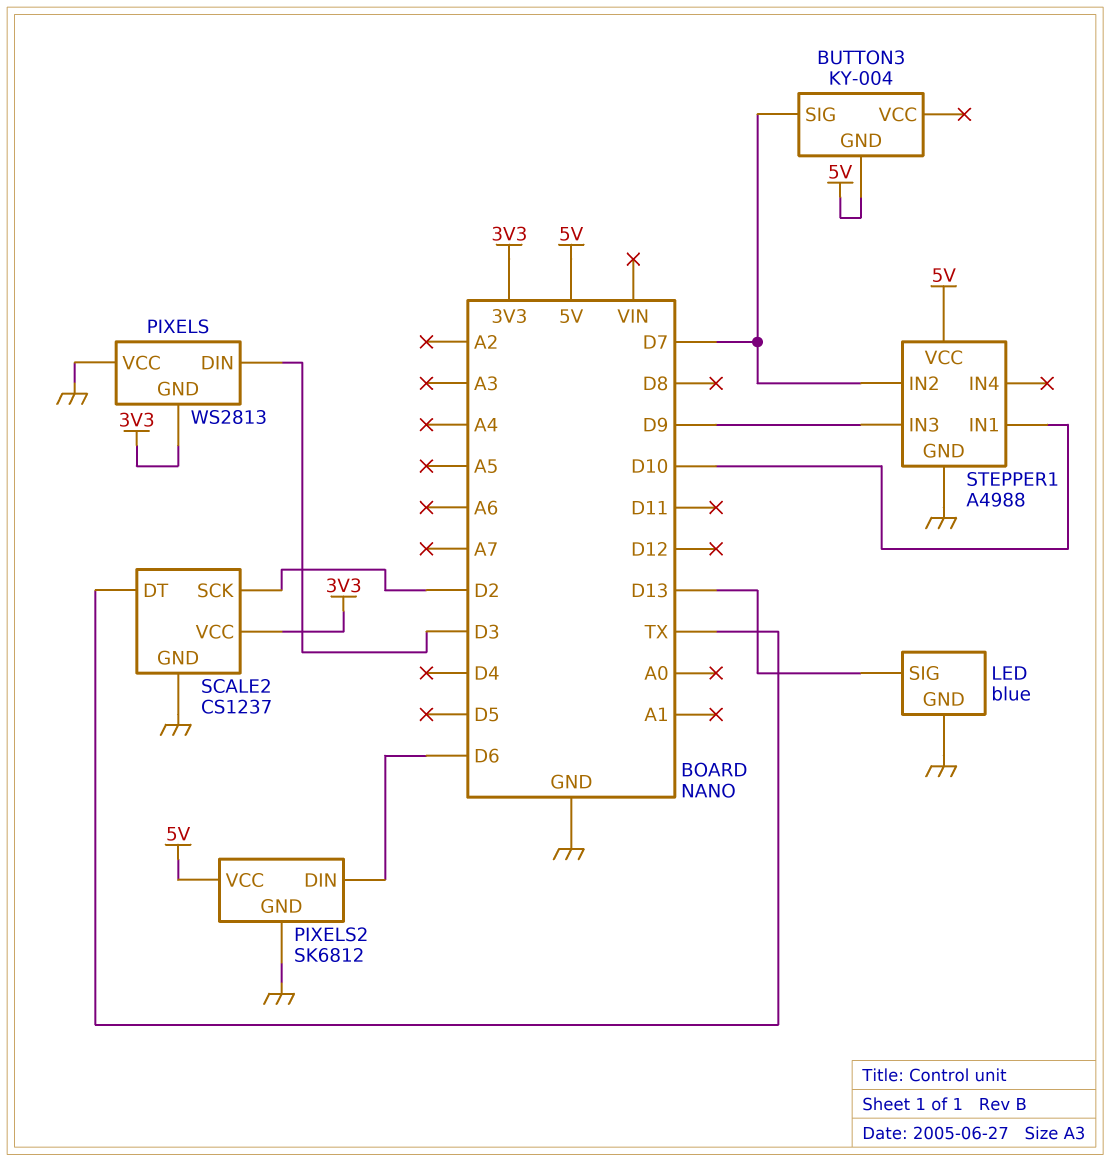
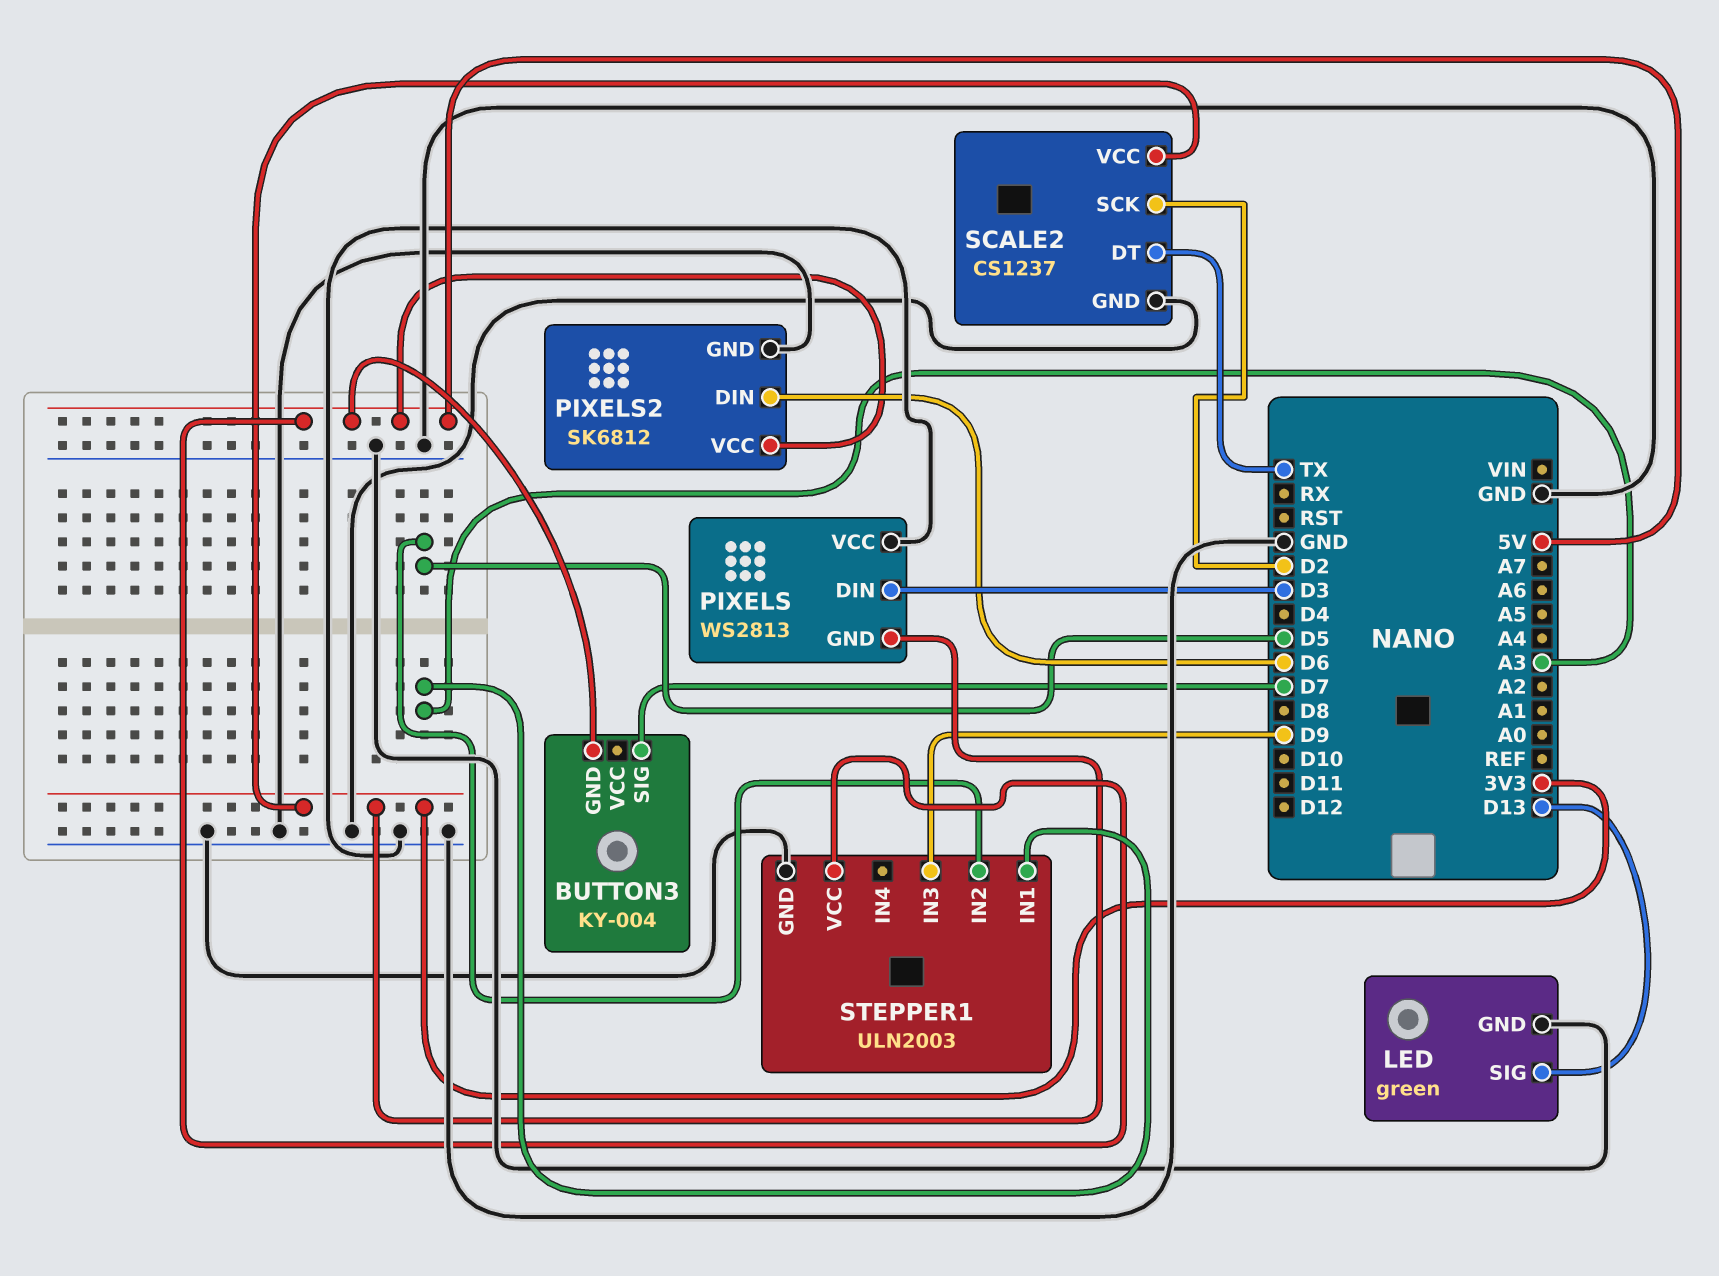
LED: blue -> green
STEPPER1: A4988 -> ULN2003
STEPPER1 pin IN1: D10 -> A3
STEPPER1 pin IN2: D7 -> D5

